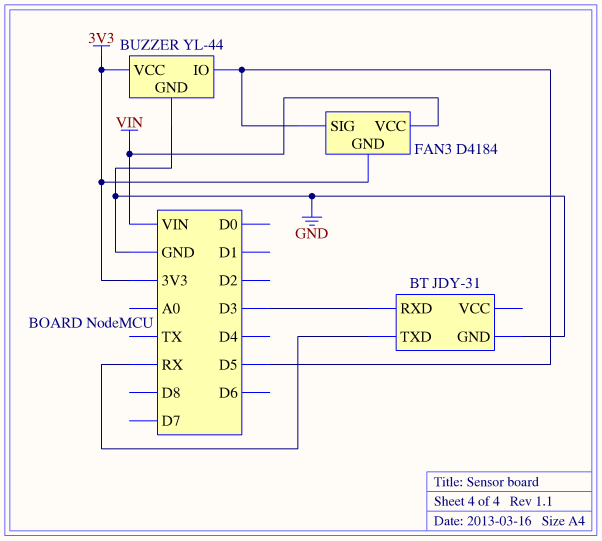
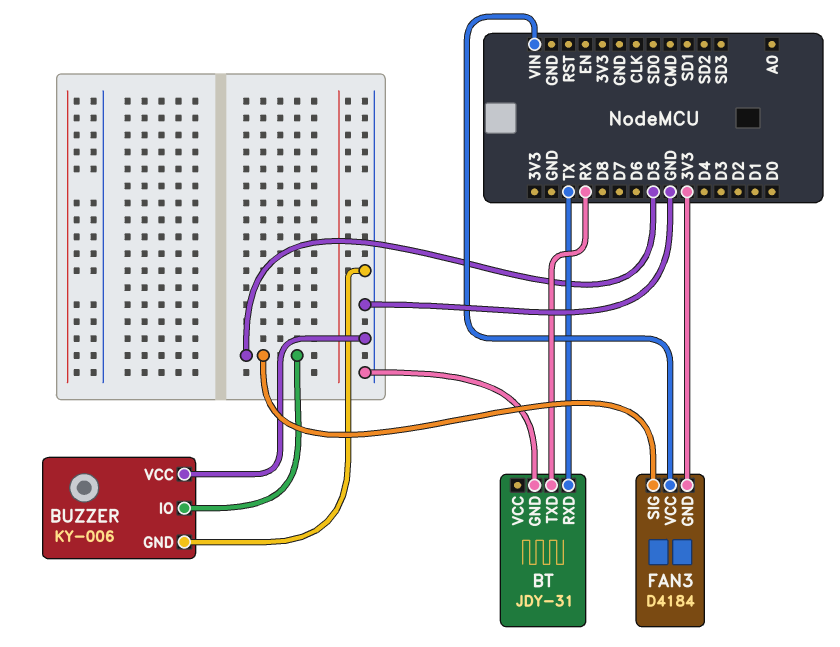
BT pin RXD: D3 -> TX
BUZZER: YL-44 -> KY-006
BUZZER pin VCC: 3V3 -> GND

